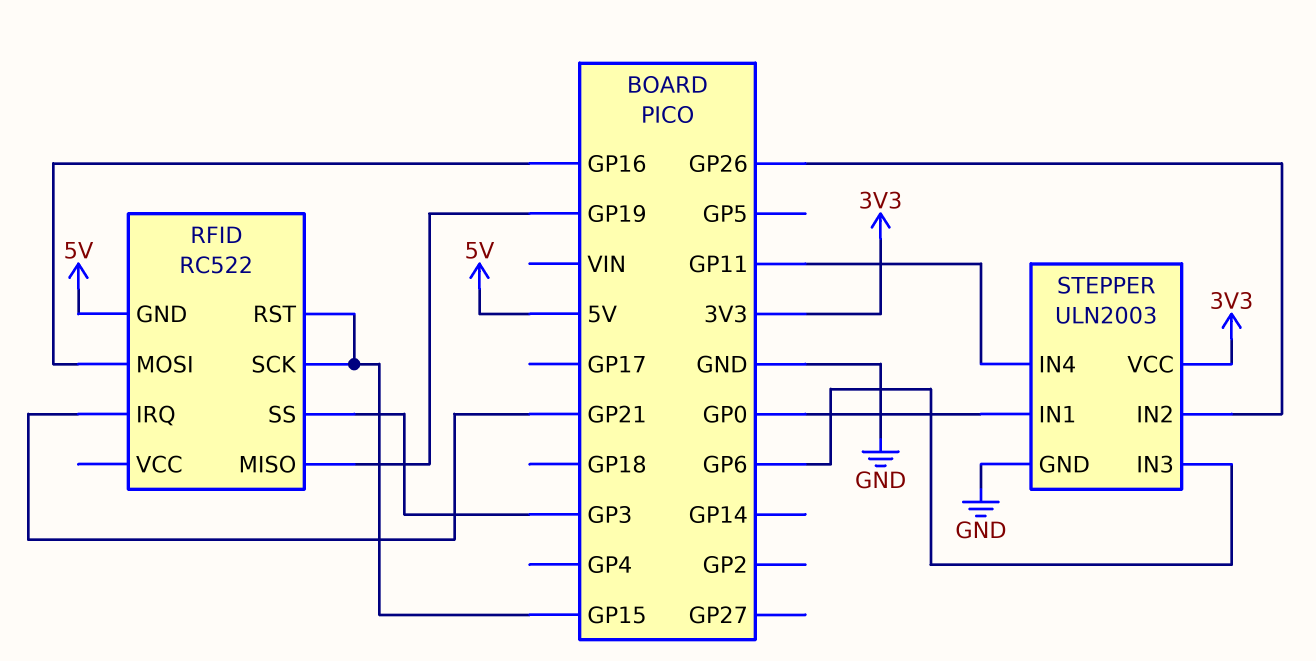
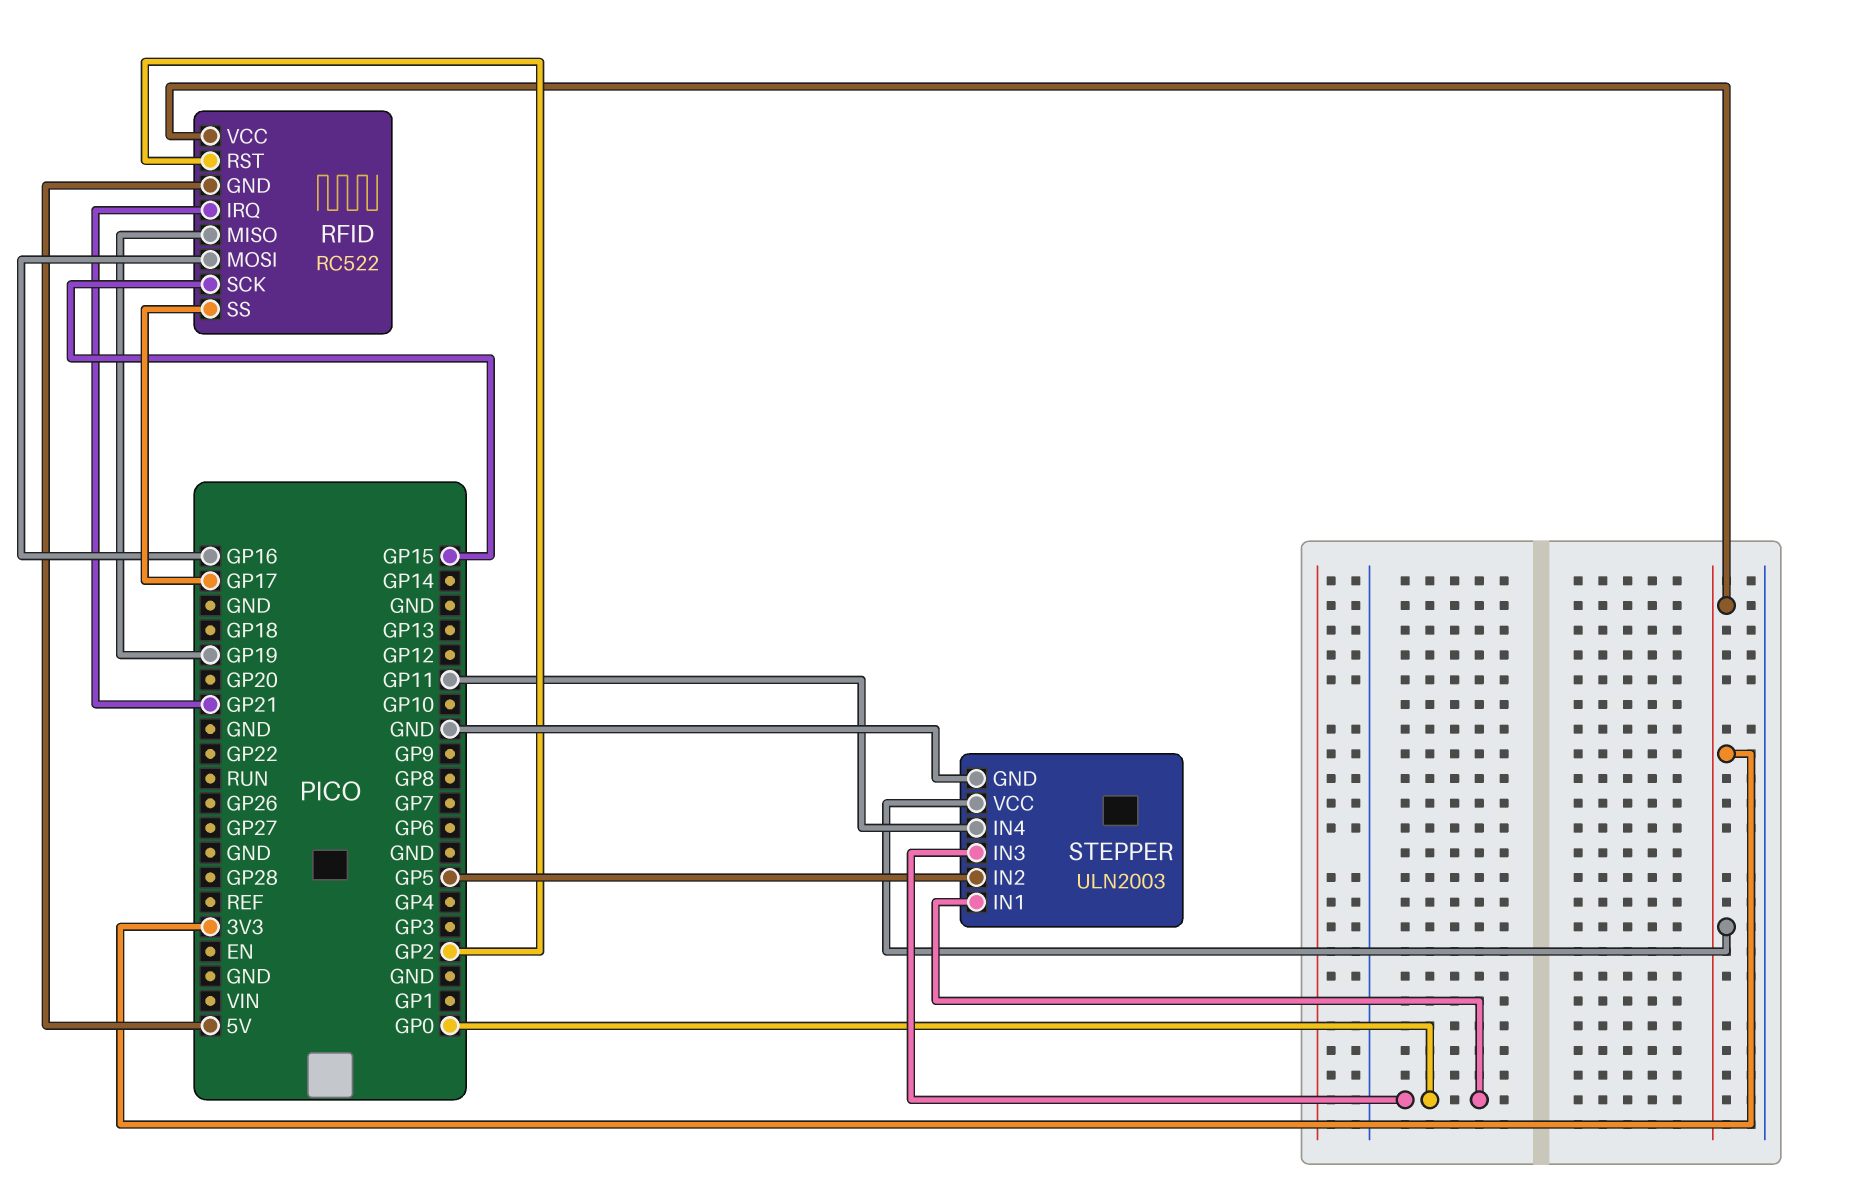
RFID pin RST: GP15 -> GP2
RFID pin SS: GP3 -> GP17
RFID pin VCC: none -> 3V3
STEPPER pin IN2: GP26 -> GP5
STEPPER pin IN3: GP6 -> GP0

